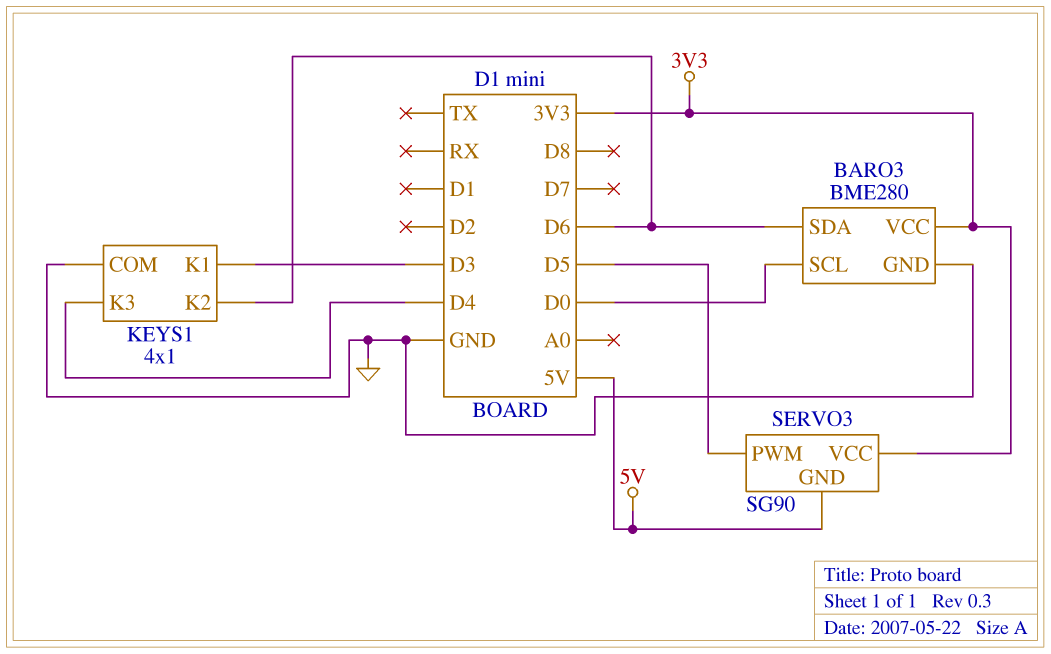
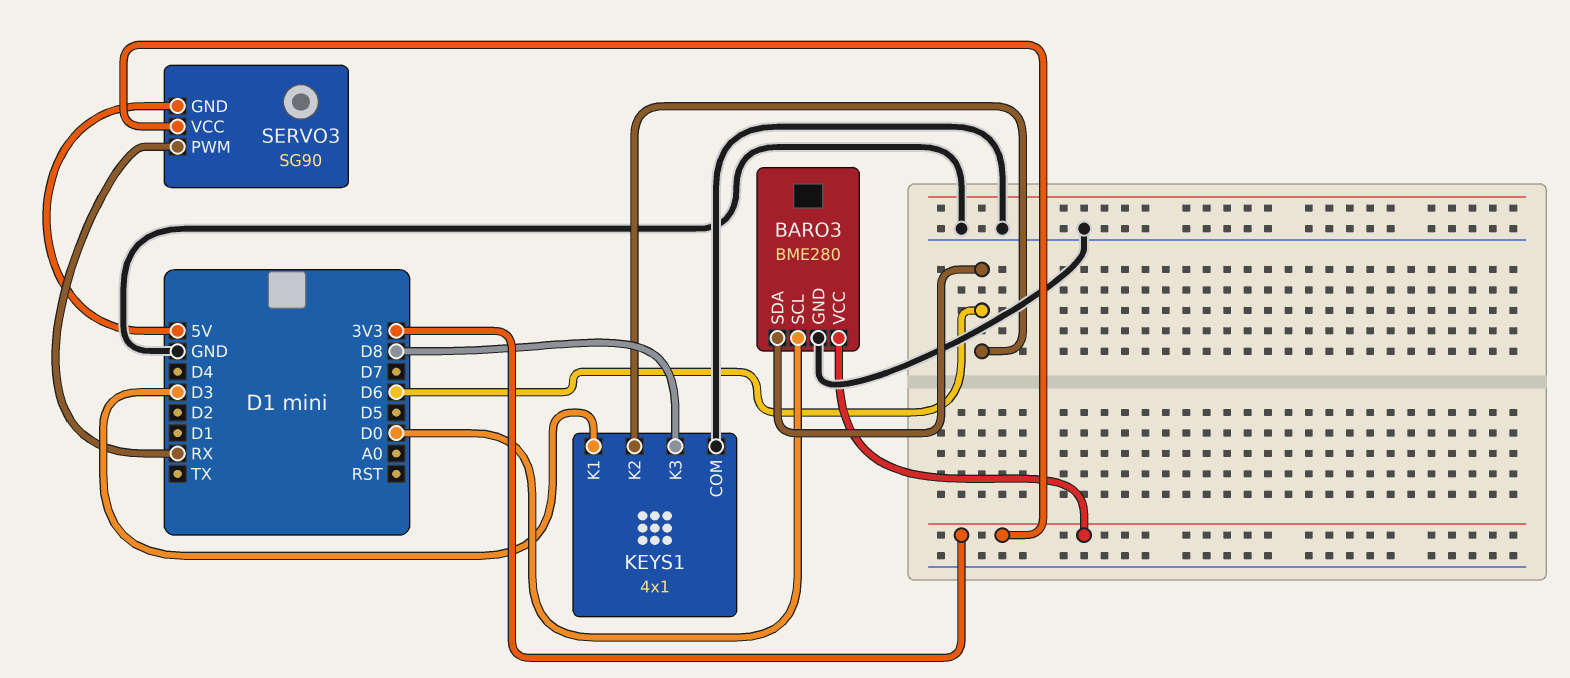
KEYS1 pin K3: D4 -> D8
SERVO3 pin PWM: D5 -> RX

